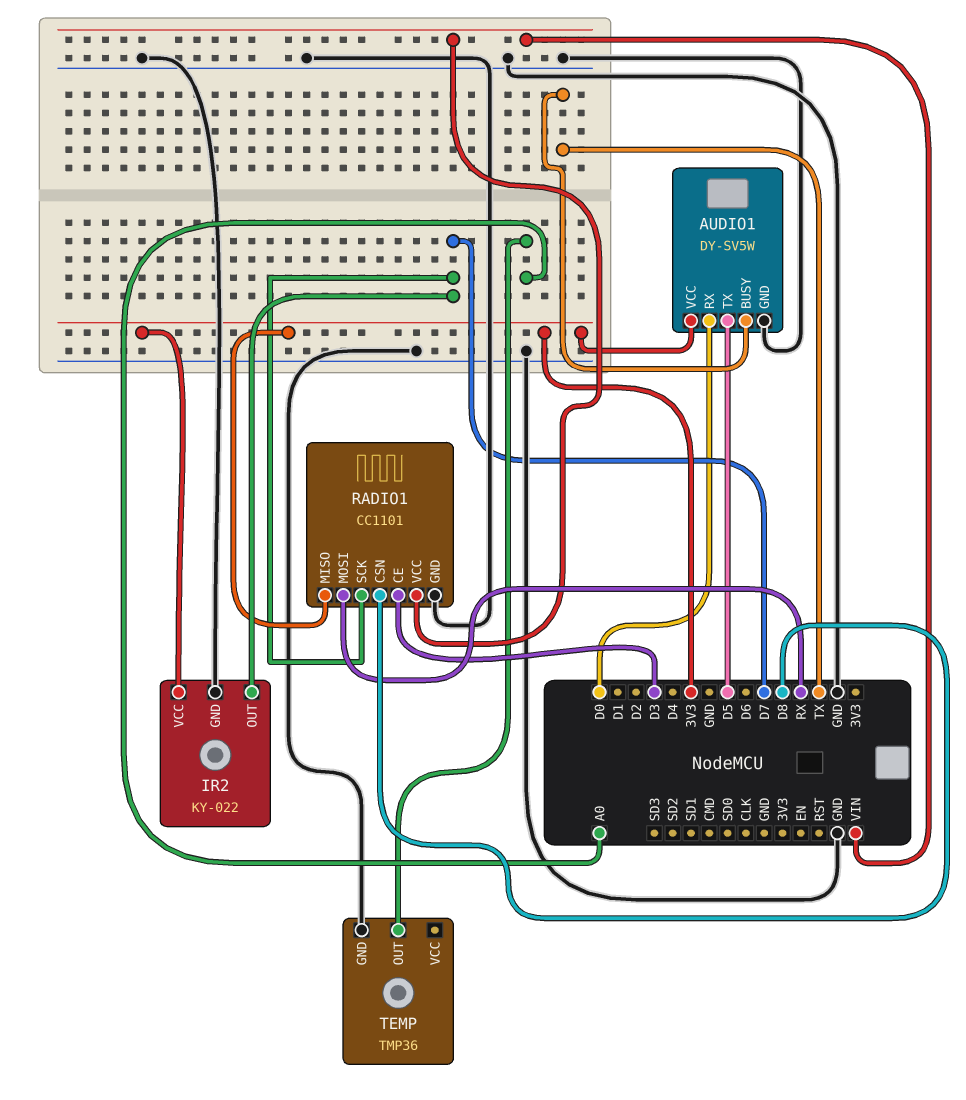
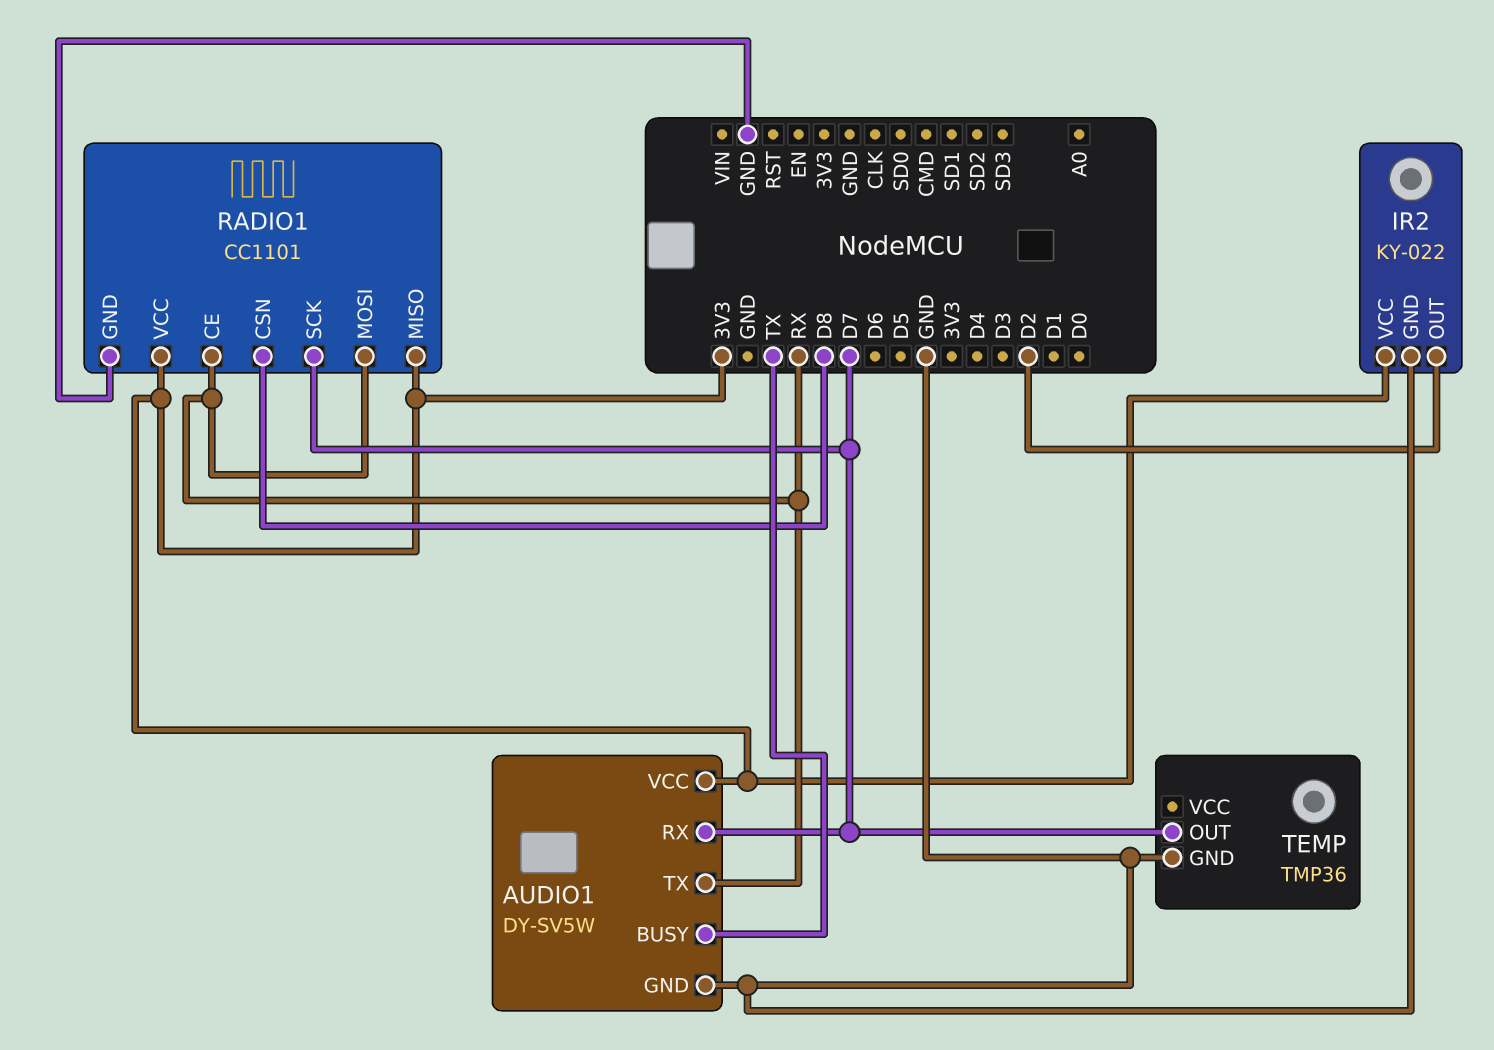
AUDIO1 pin RX: D0 -> D7
AUDIO1 pin TX: D5 -> RX
IR2 pin OUT: D7 -> D2
RADIO1 pin CE: D3 -> RX
RADIO1 pin VCC: VIN -> 3V3
TEMP pin OUT: A0 -> D7

